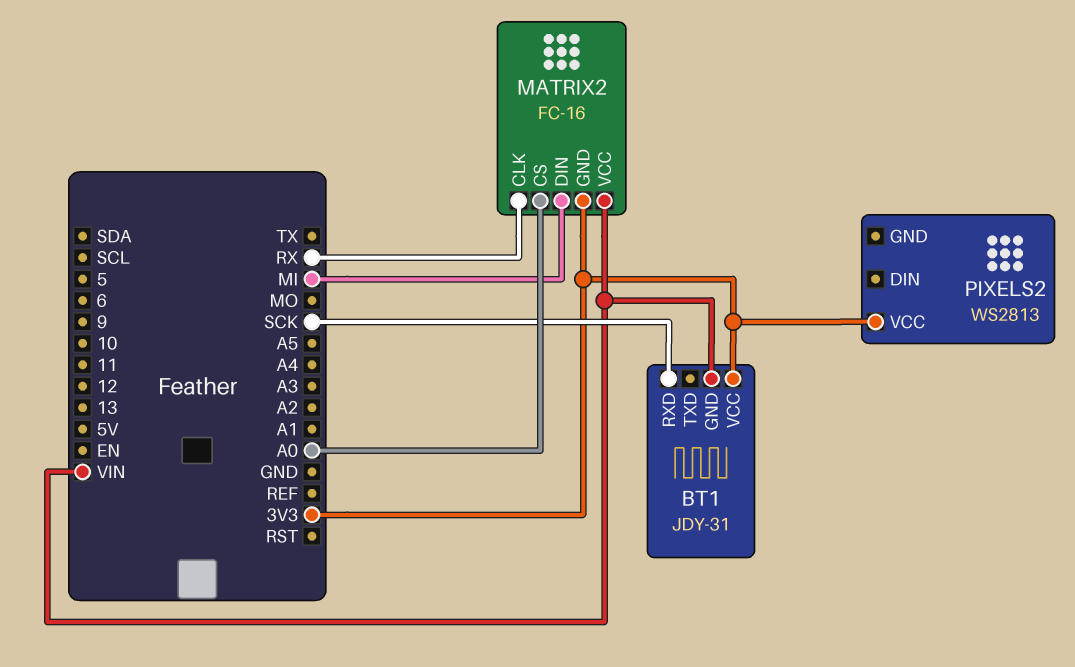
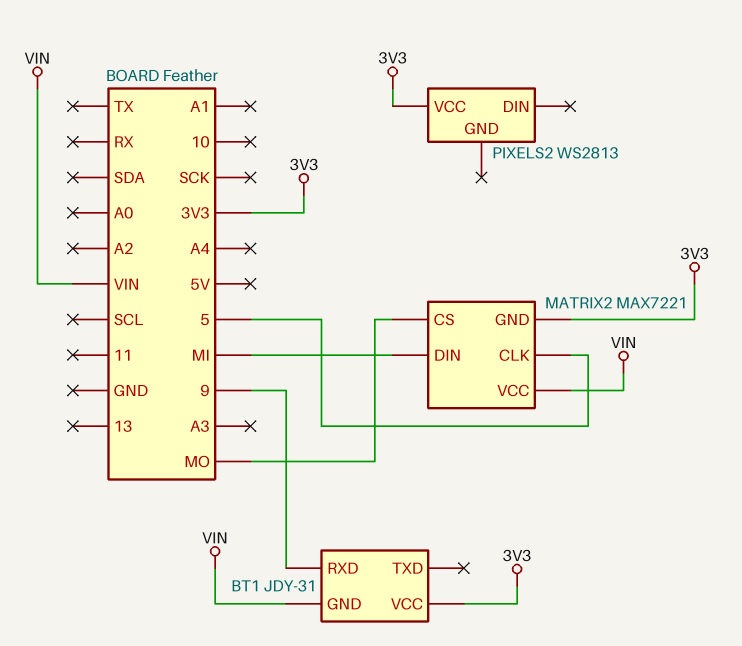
BT1 pin RXD: SCK -> 9
MATRIX2: FC-16 -> MAX7221
MATRIX2 pin CLK: RX -> 5
MATRIX2 pin CS: A0 -> MO

